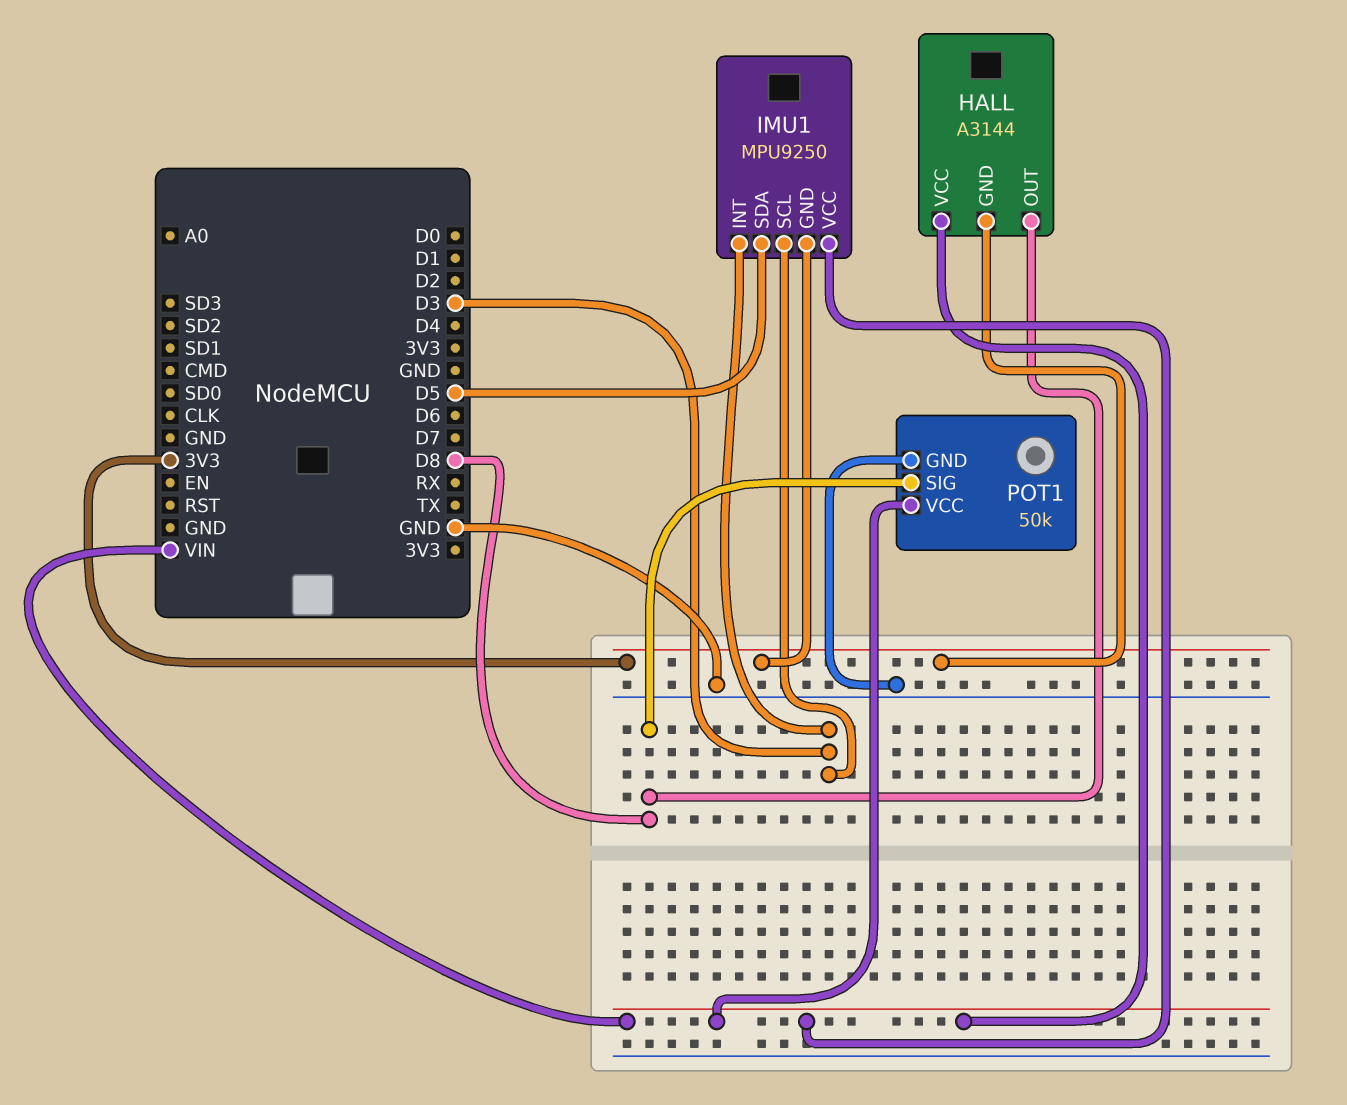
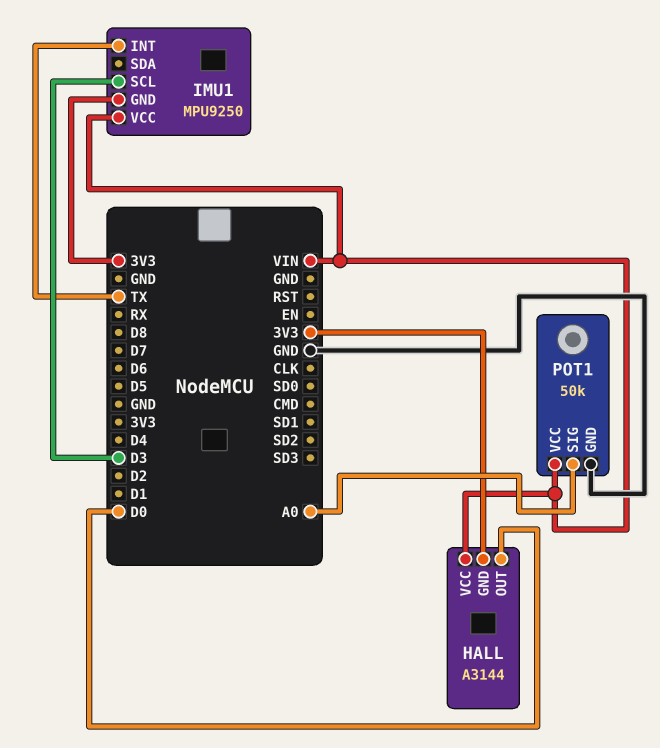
HALL pin OUT: D8 -> D0
IMU1 pin INT: D3 -> TX
IMU1 pin SDA: D5 -> none
POT1 pin SIG: D8 -> A0

